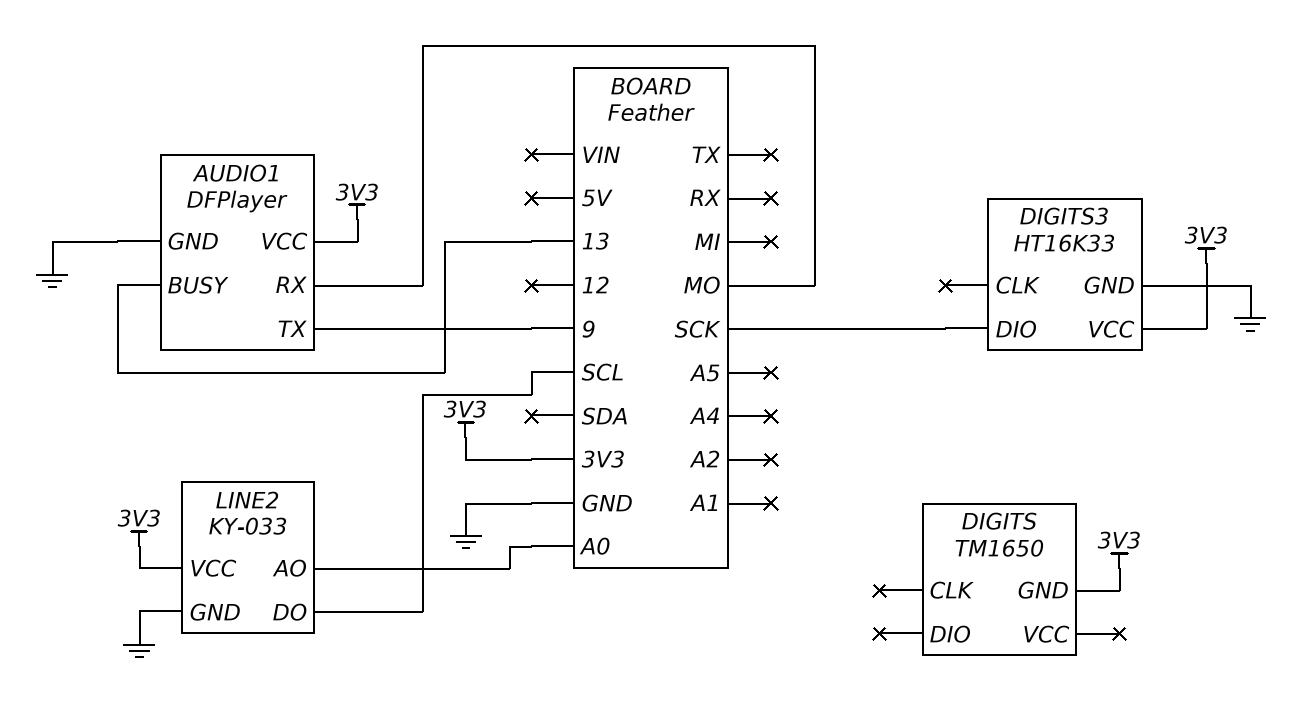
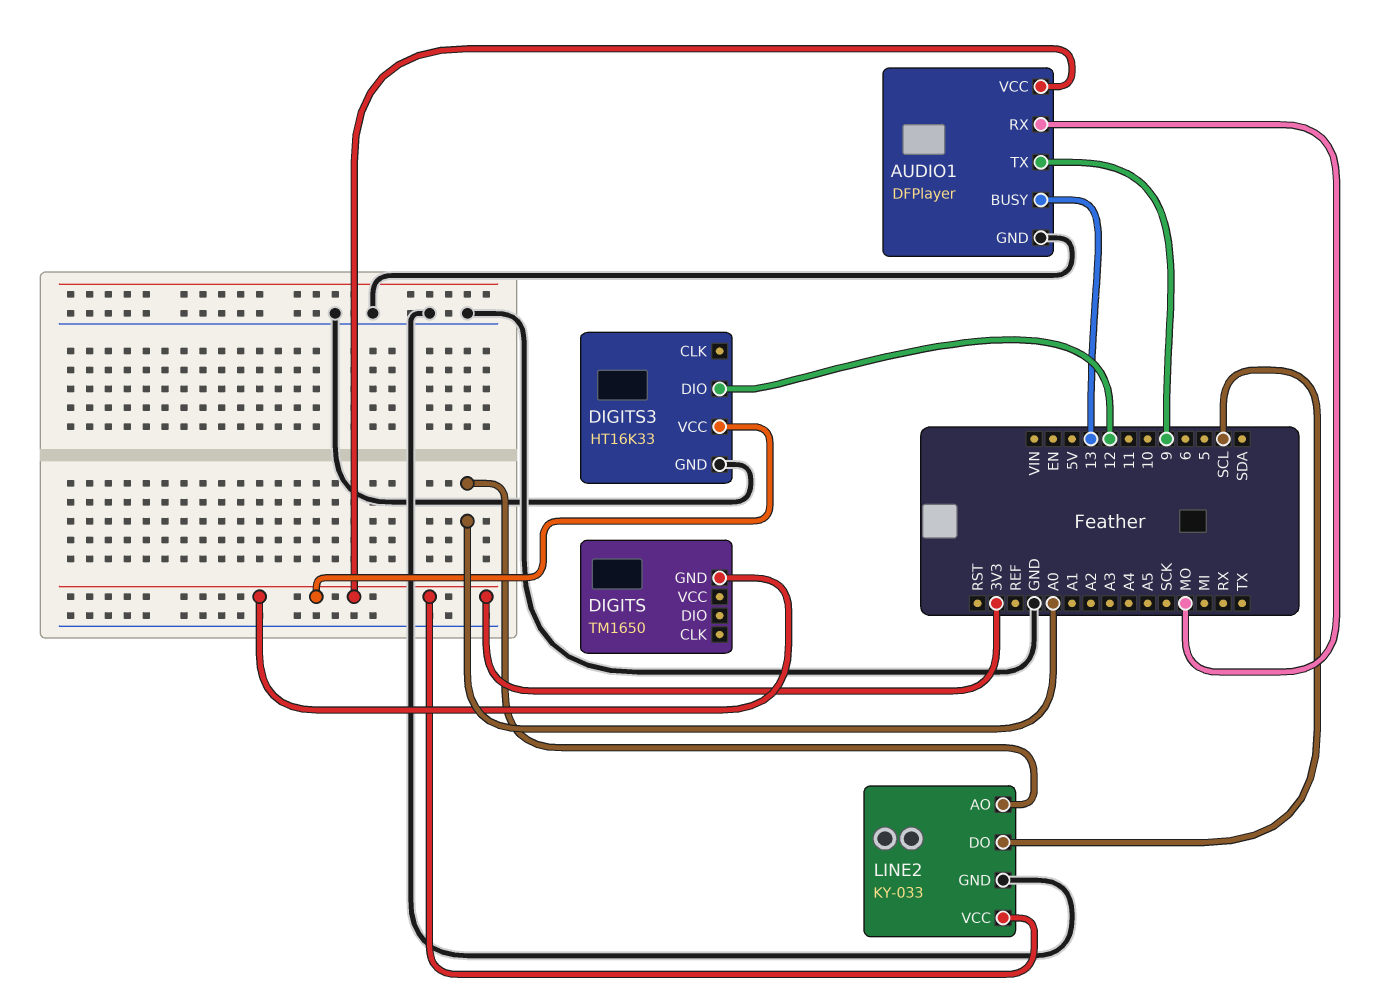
DIGITS3 pin DIO: SCK -> 12

